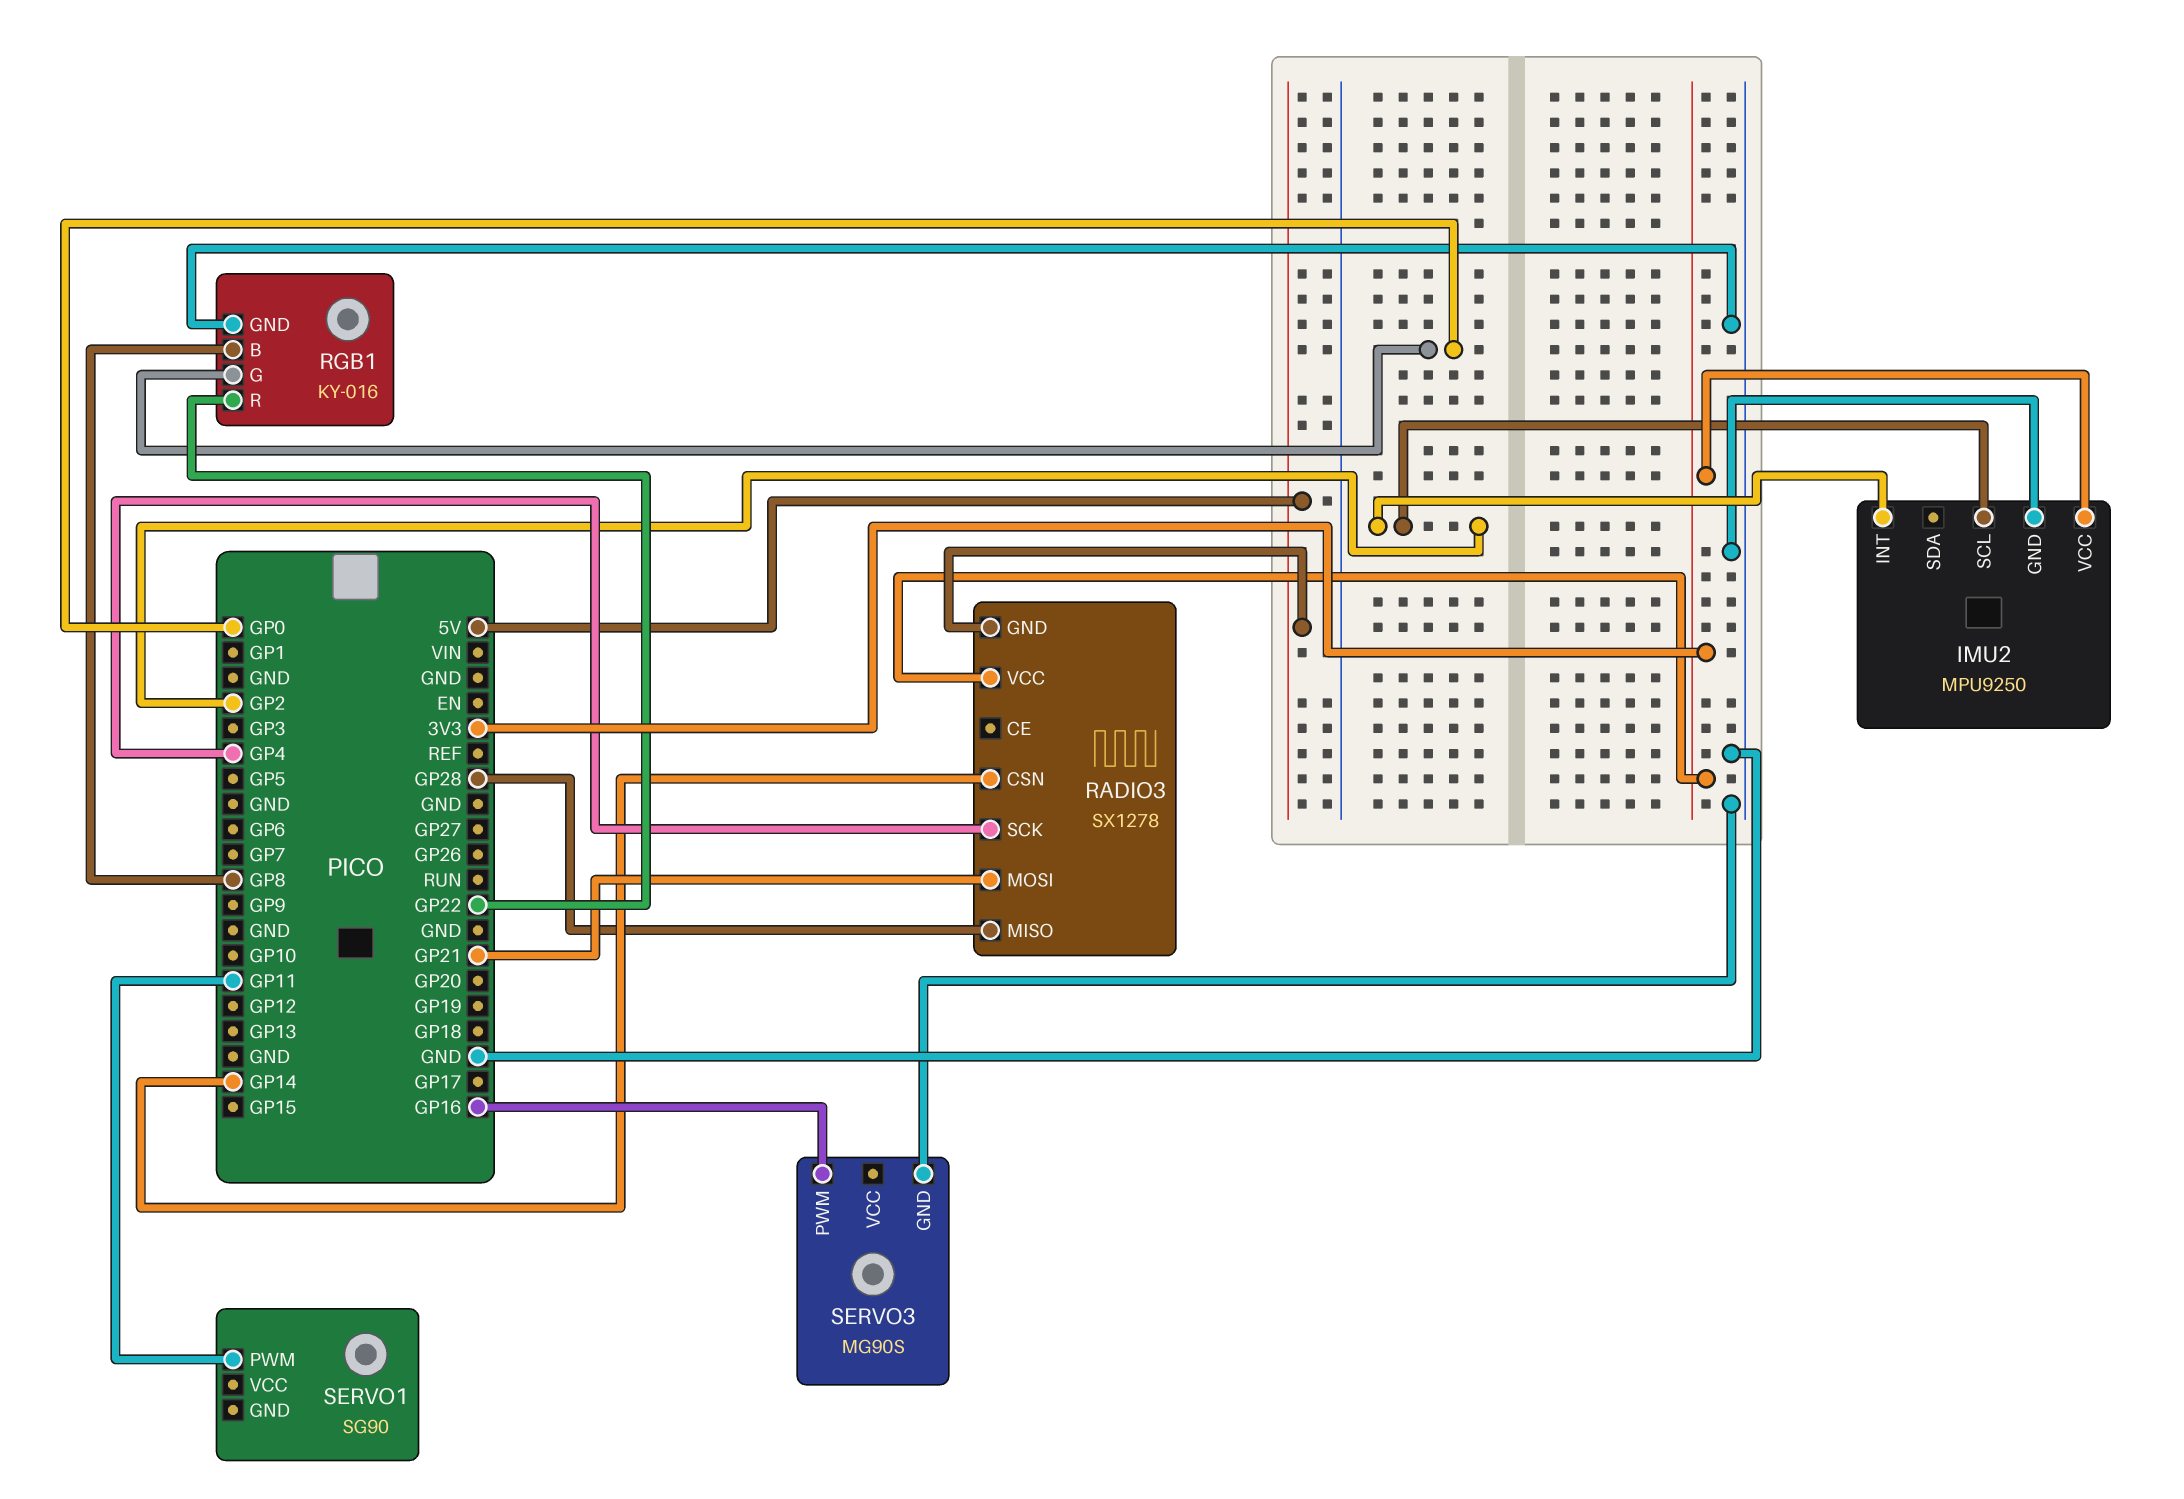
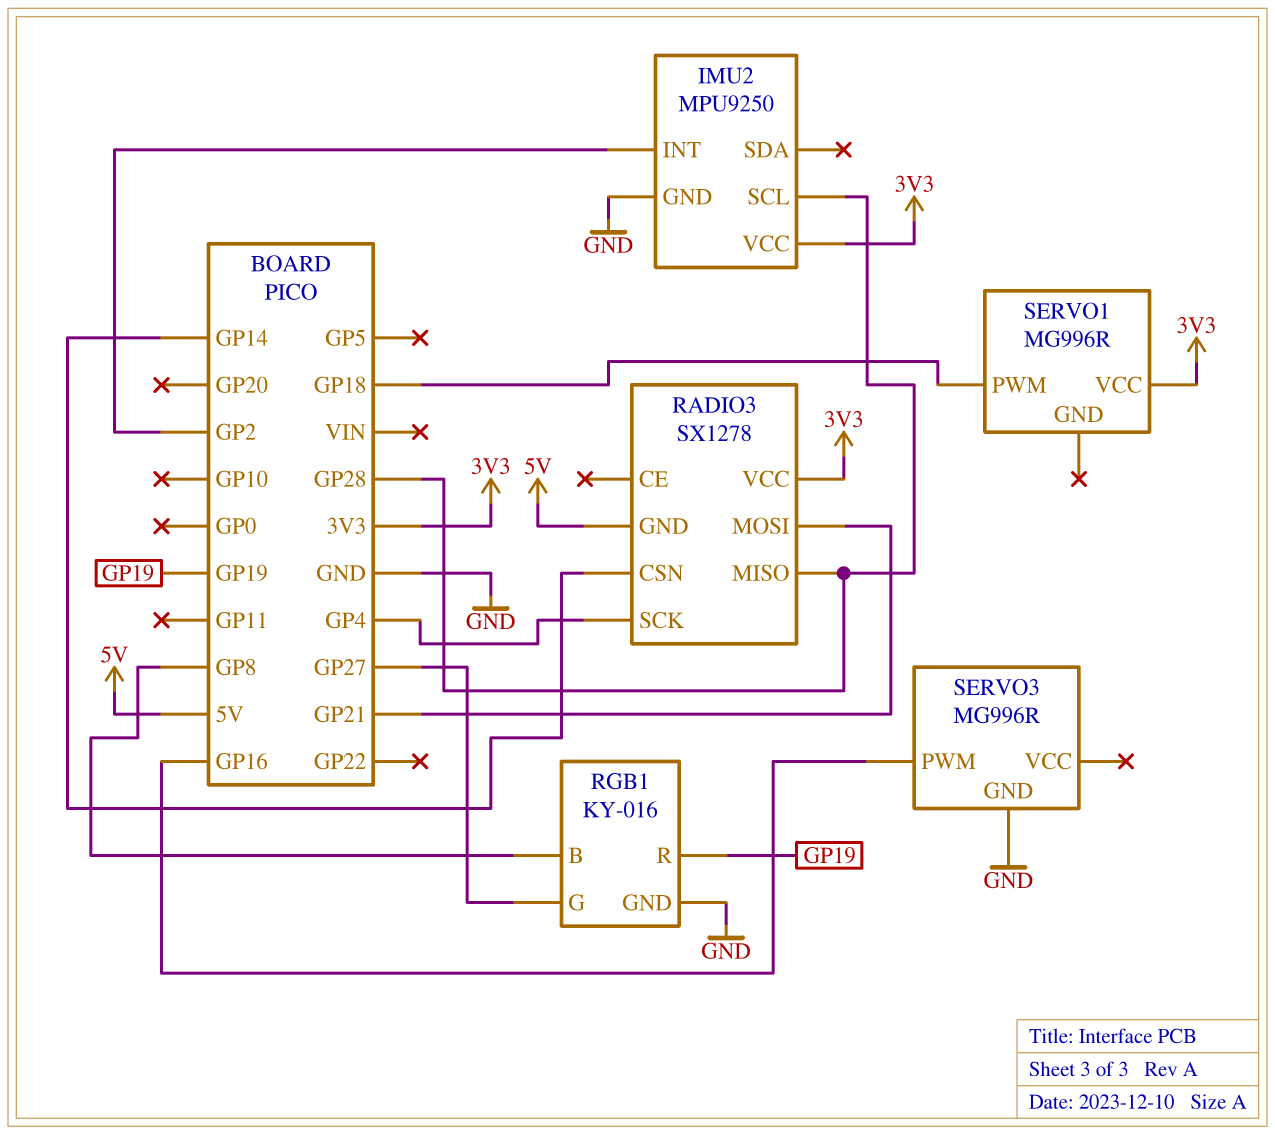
IMU2 pin SCL: GP2 -> GP28
RGB1 pin G: GP0 -> GP27
RGB1 pin R: GP22 -> GP19
SERVO1: SG90 -> MG996R
SERVO1 pin PWM: GP11 -> GP18
SERVO1 pin VCC: none -> 3V3
SERVO3: MG90S -> MG996R

